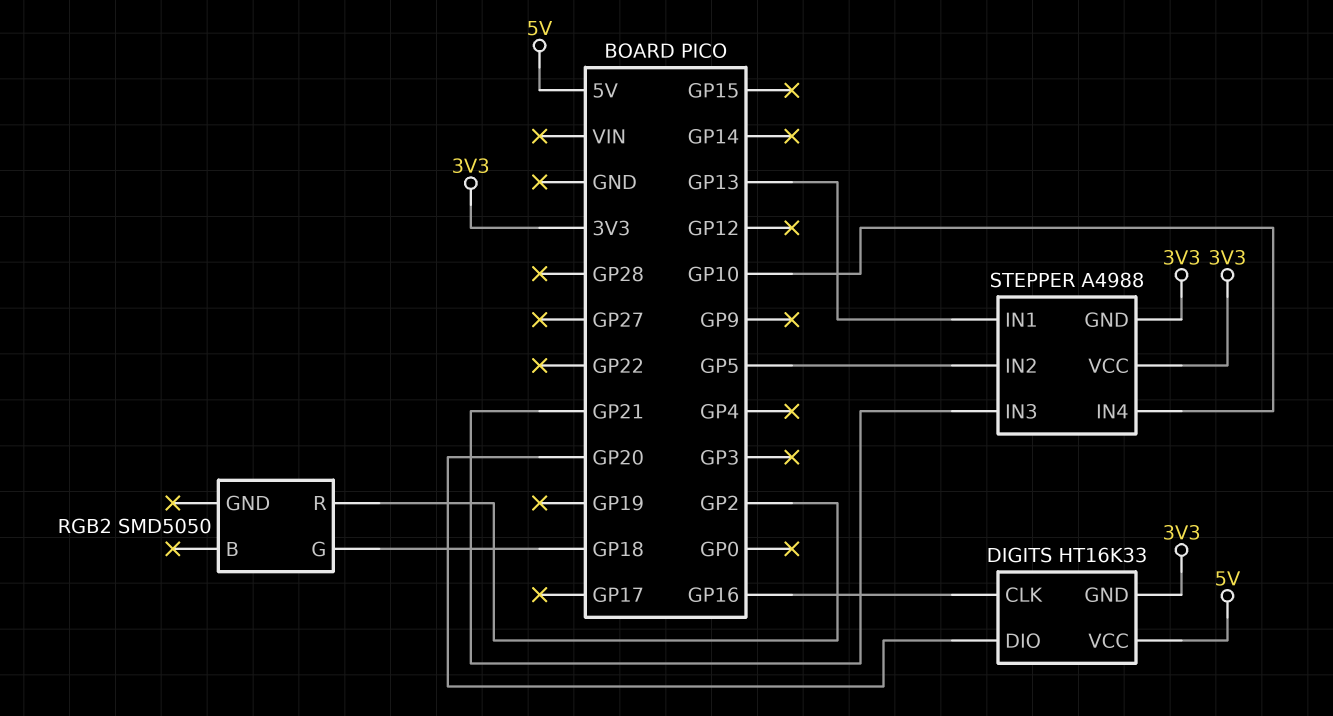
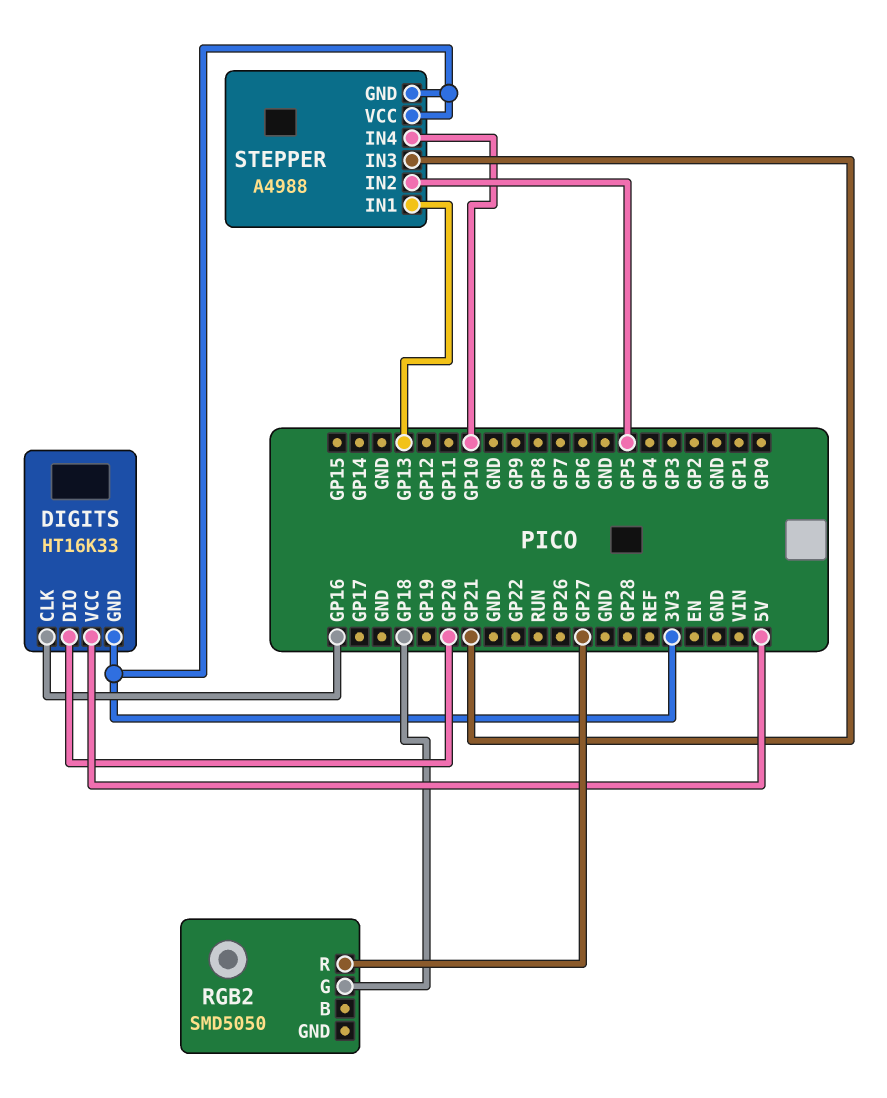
RGB2 pin R: GP2 -> GP27

